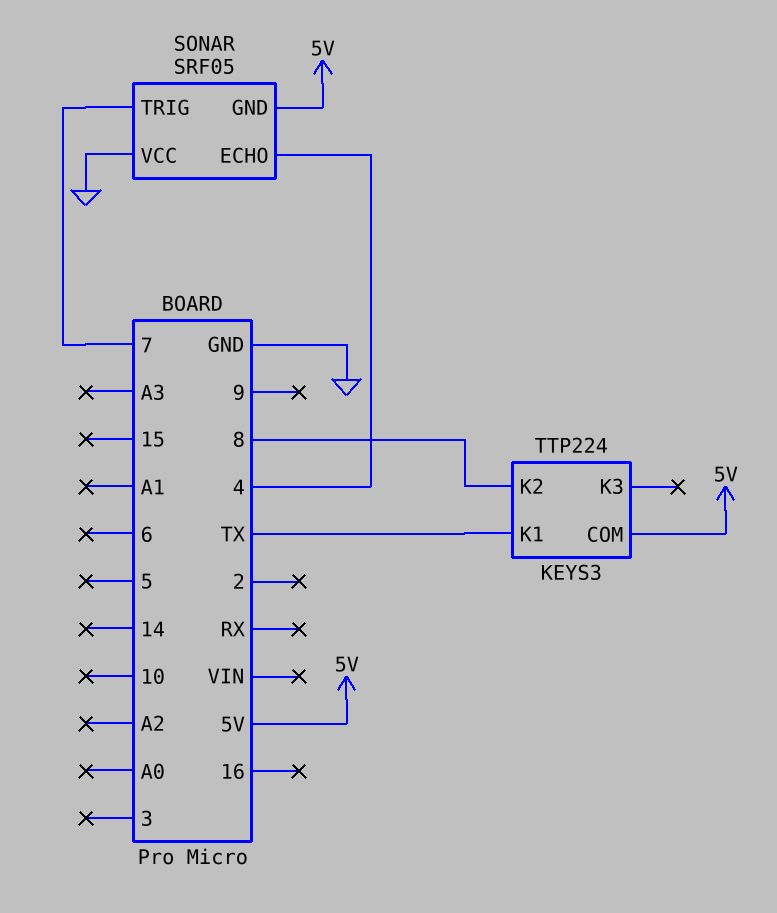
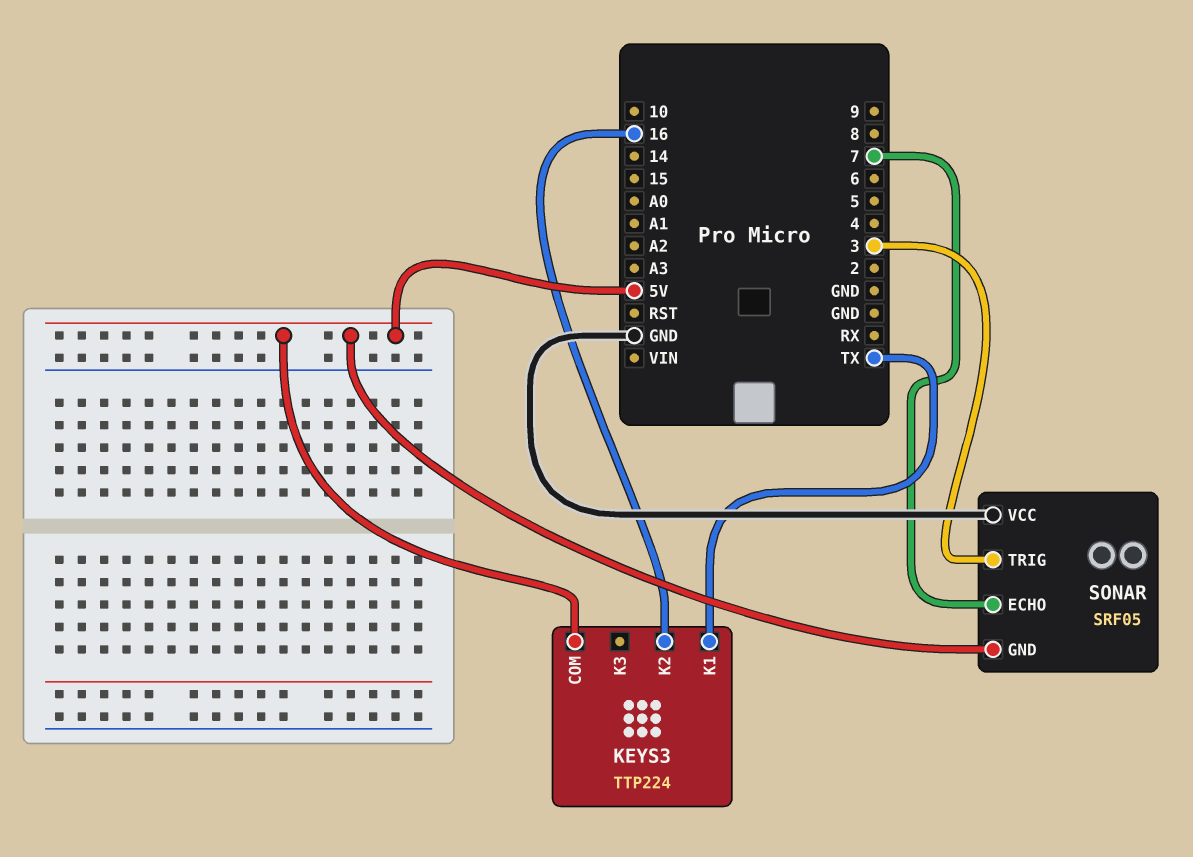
KEYS3 pin K2: 8 -> 16
SONAR pin ECHO: 4 -> 7
SONAR pin TRIG: 7 -> 3

